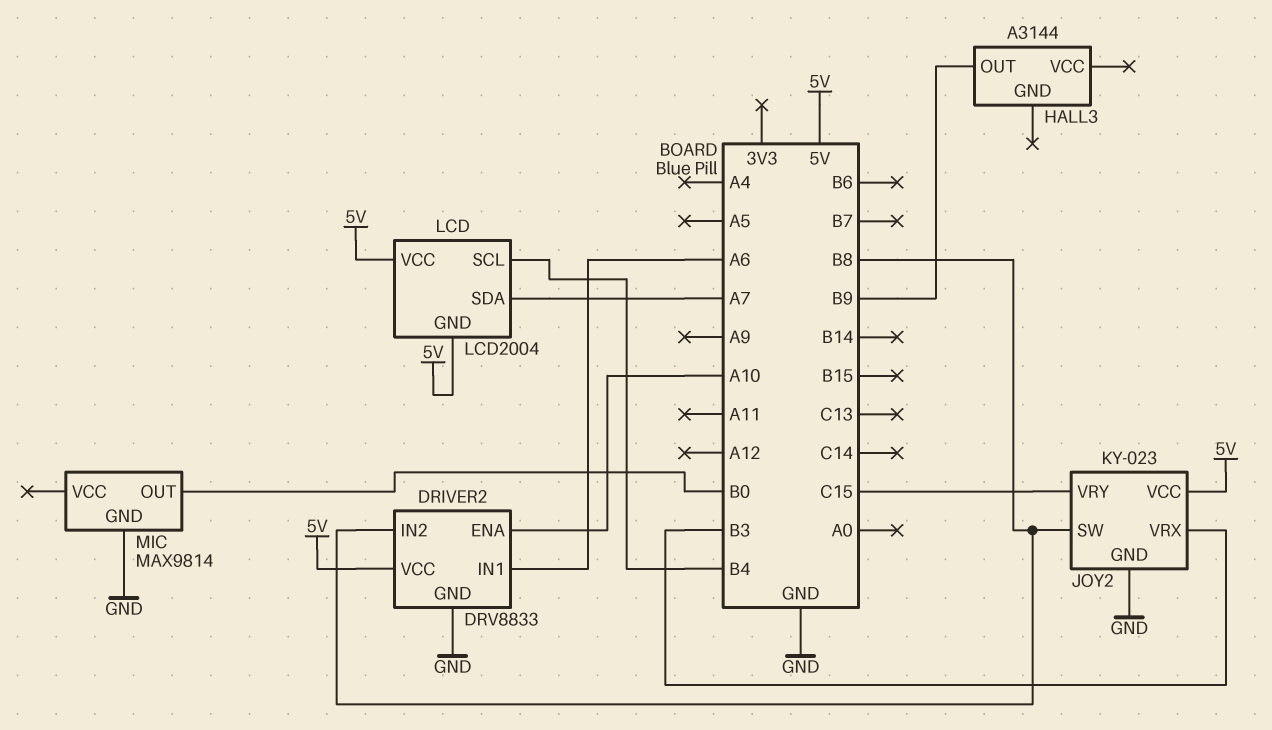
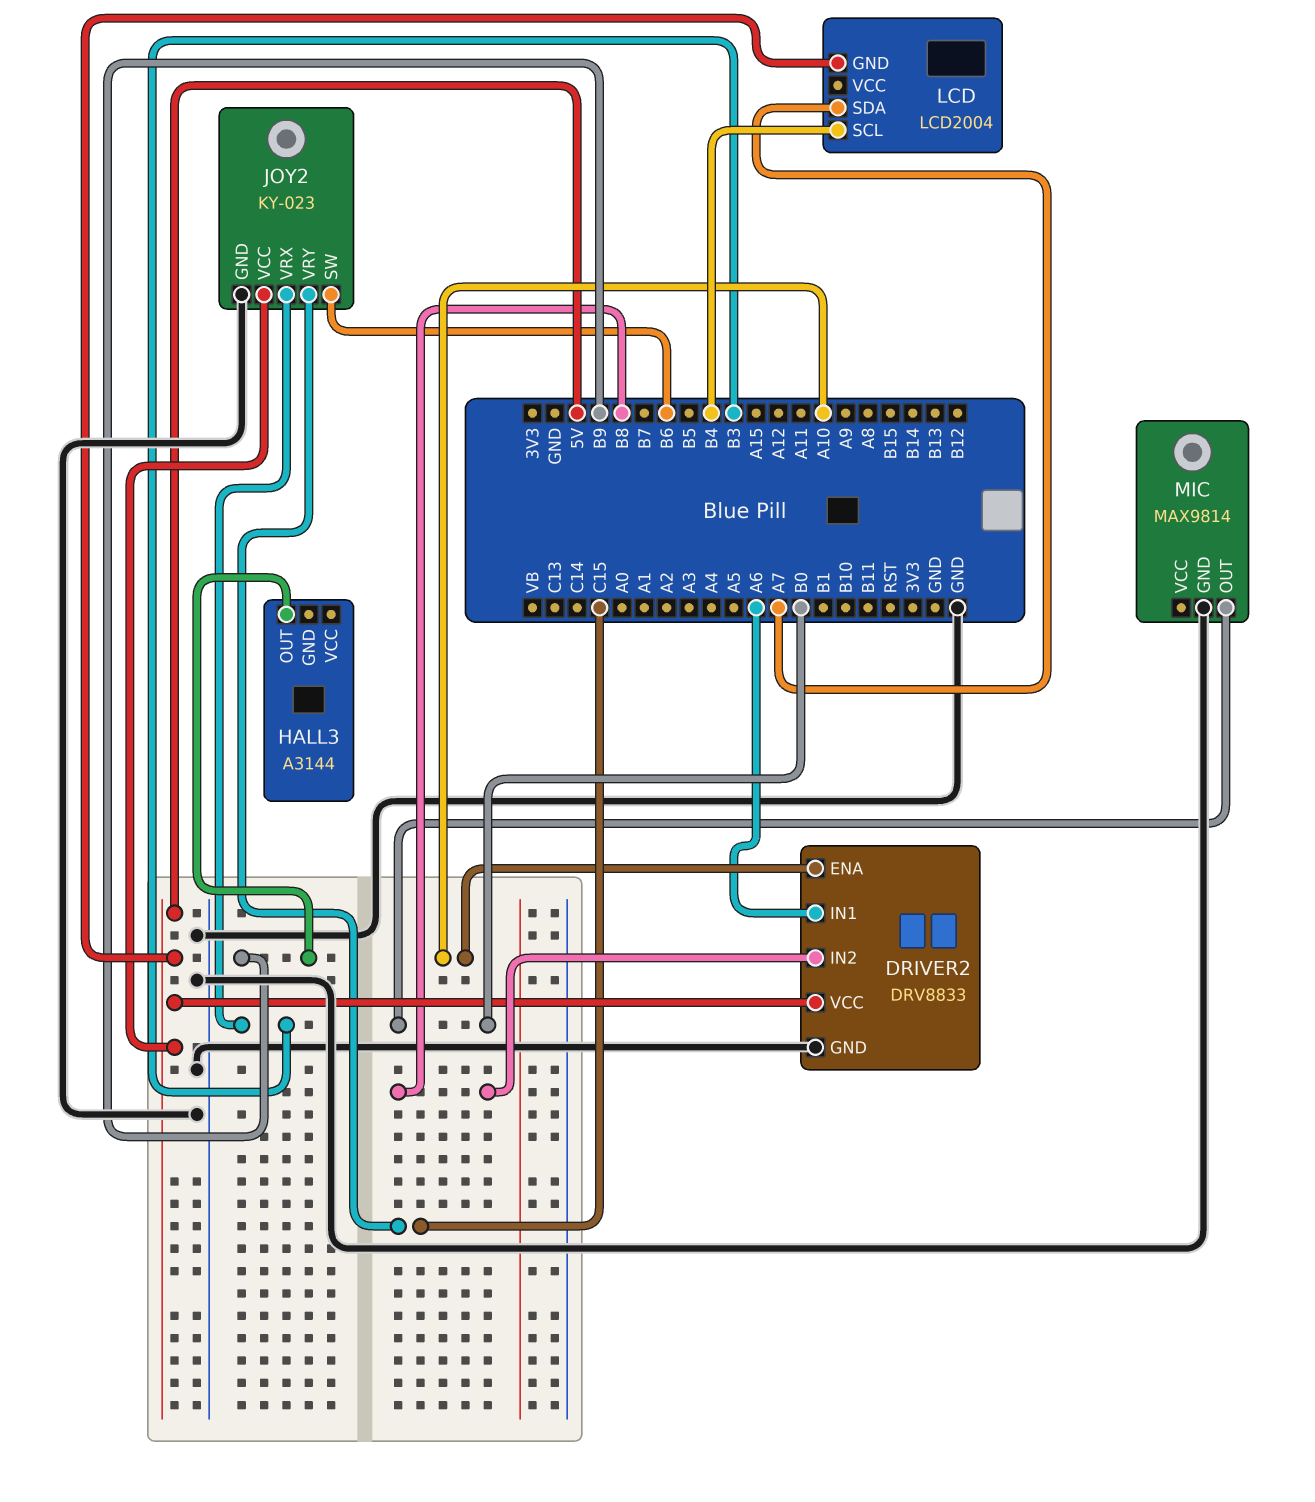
JOY2 pin SW: B8 -> B6
LCD pin VCC: 5V -> none

